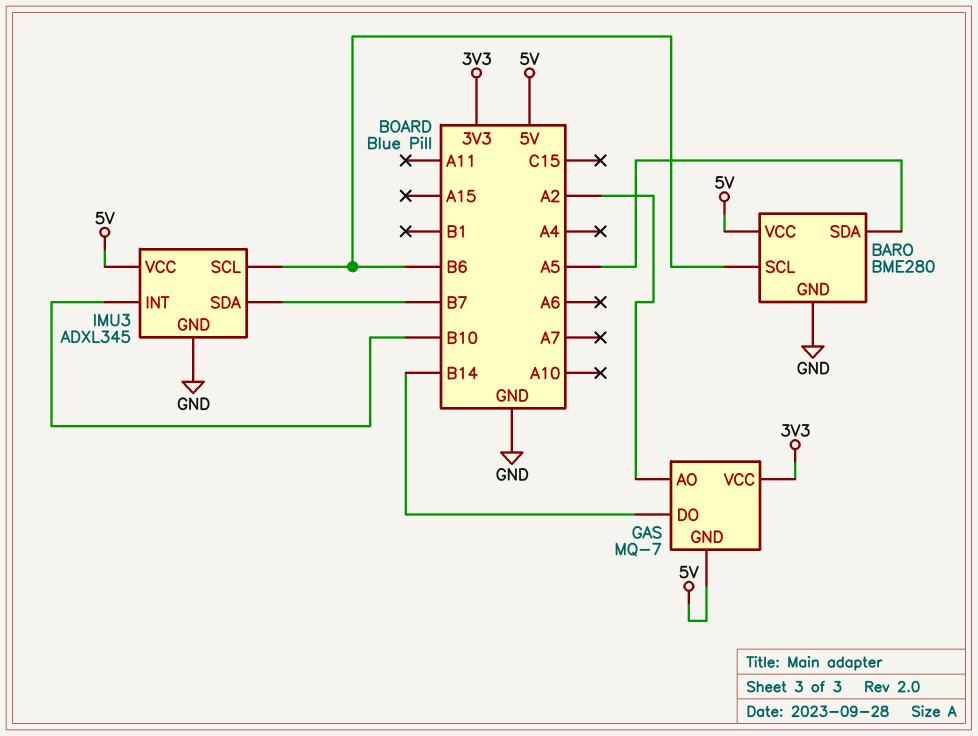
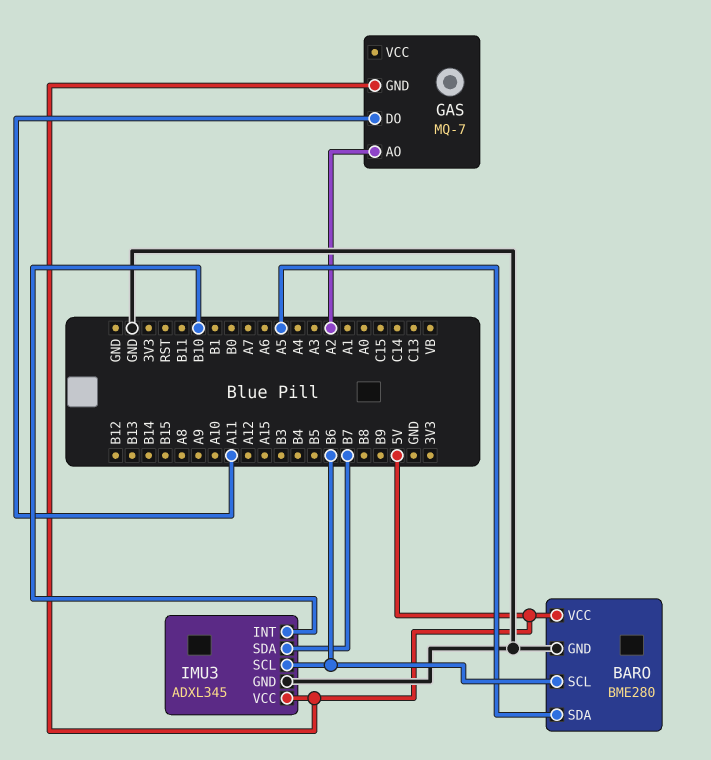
GAS pin DO: B14 -> A11
GAS pin VCC: 3V3 -> none

